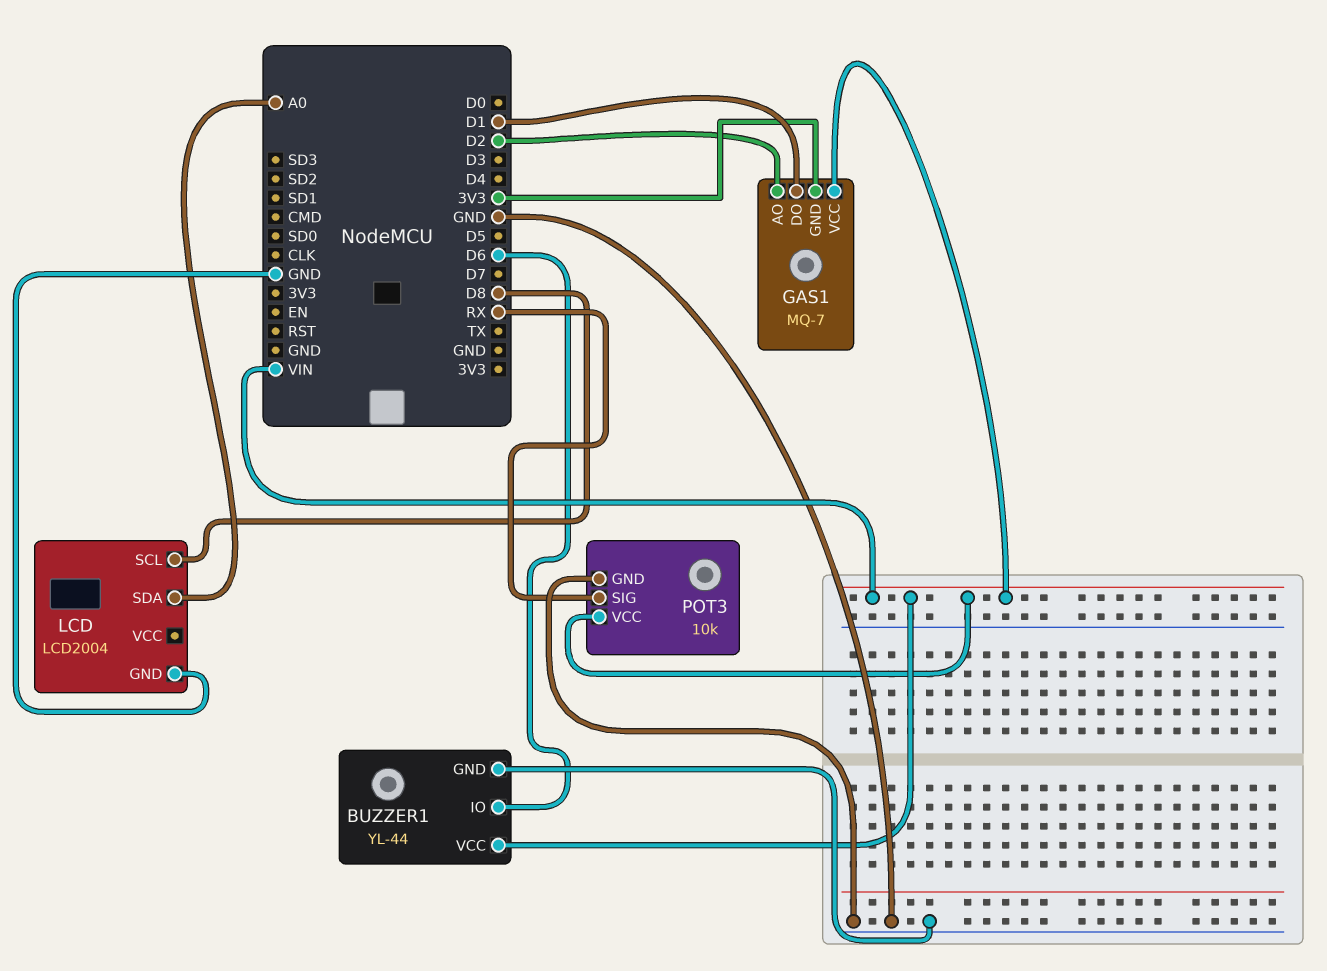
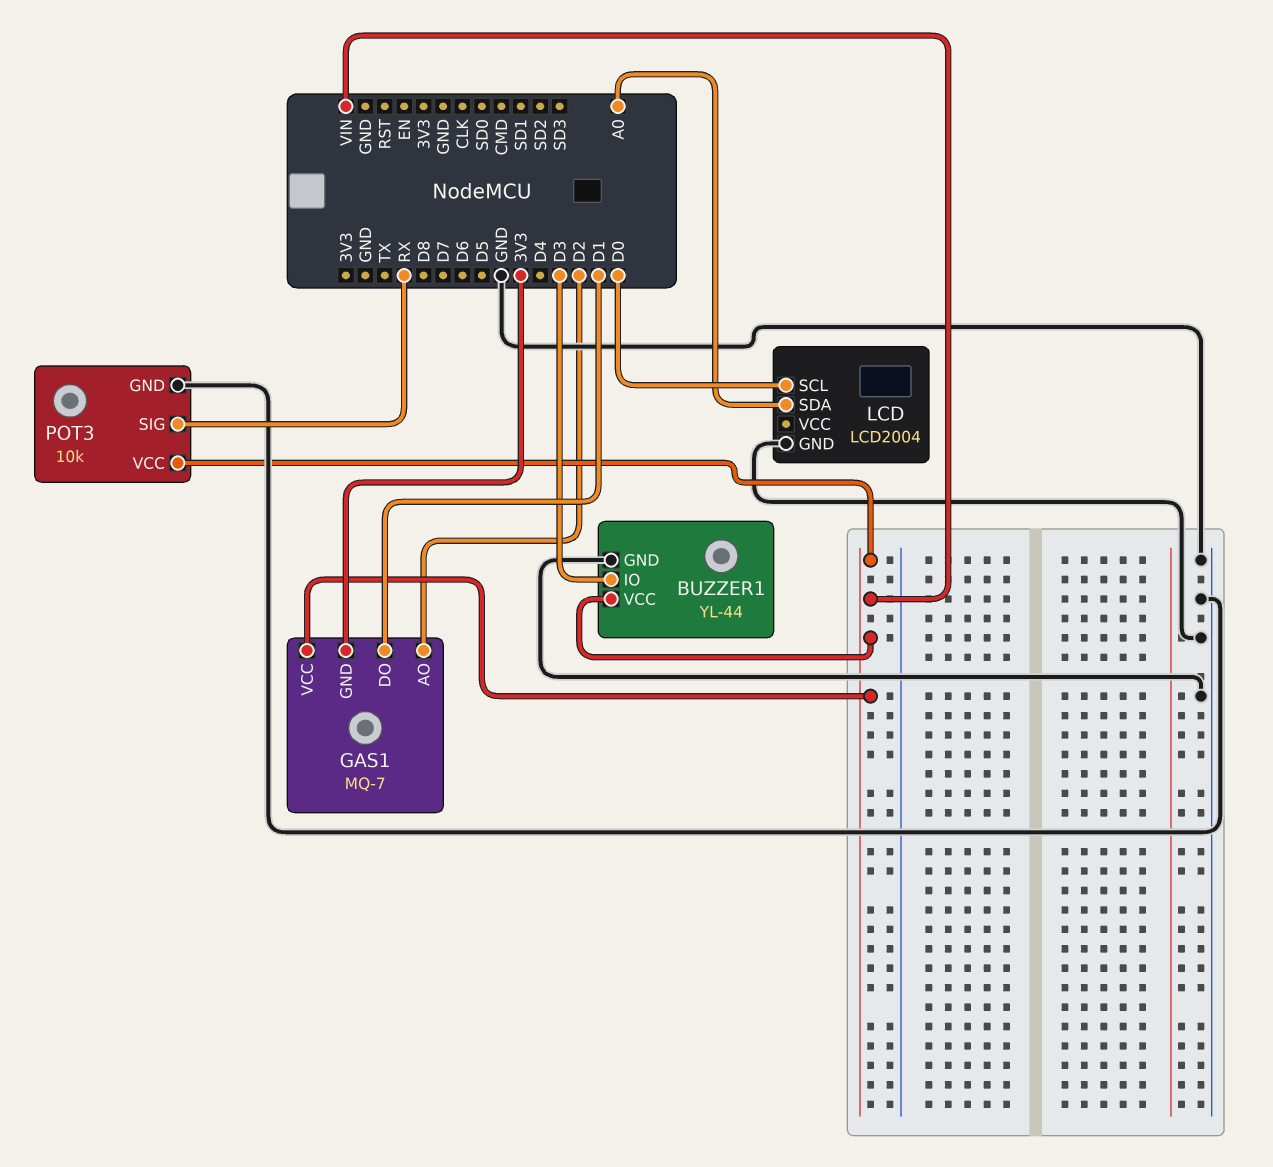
BUZZER1 pin IO: D6 -> D3
LCD pin SCL: D8 -> D0

